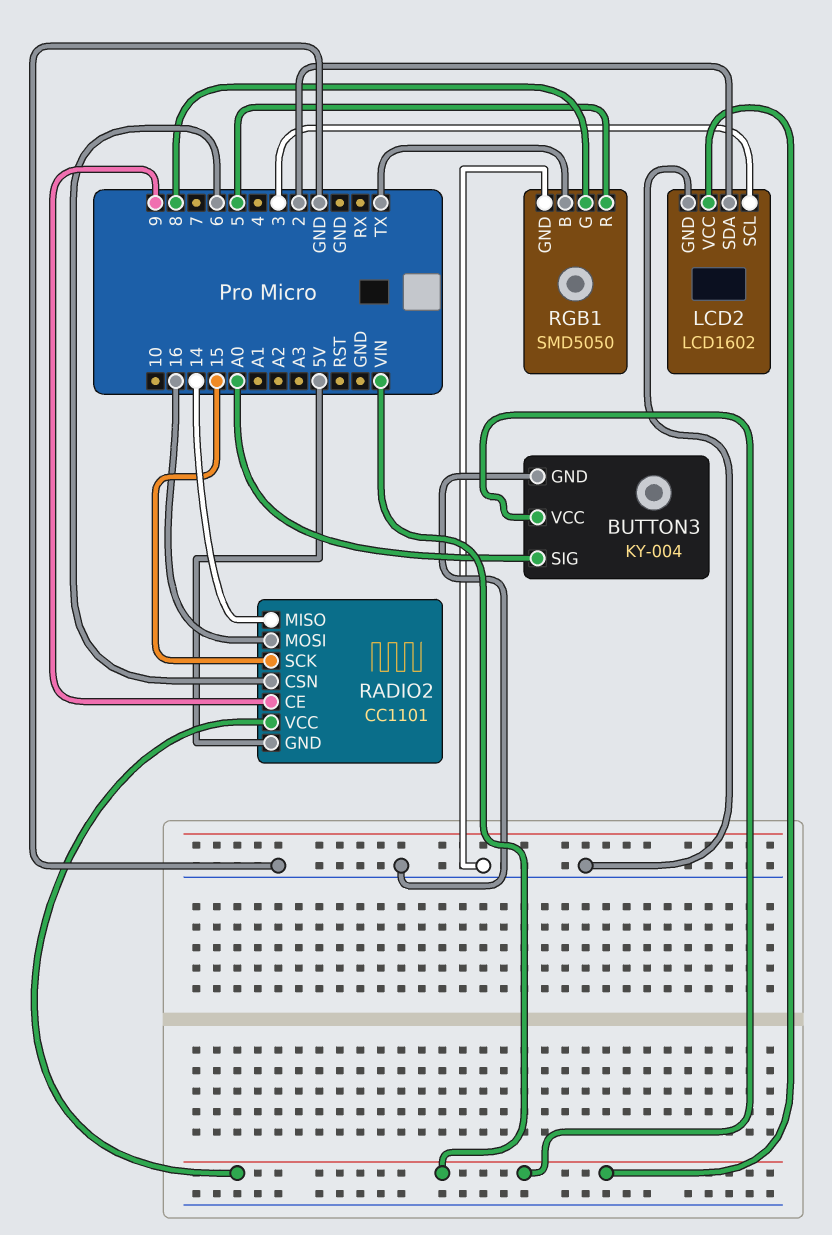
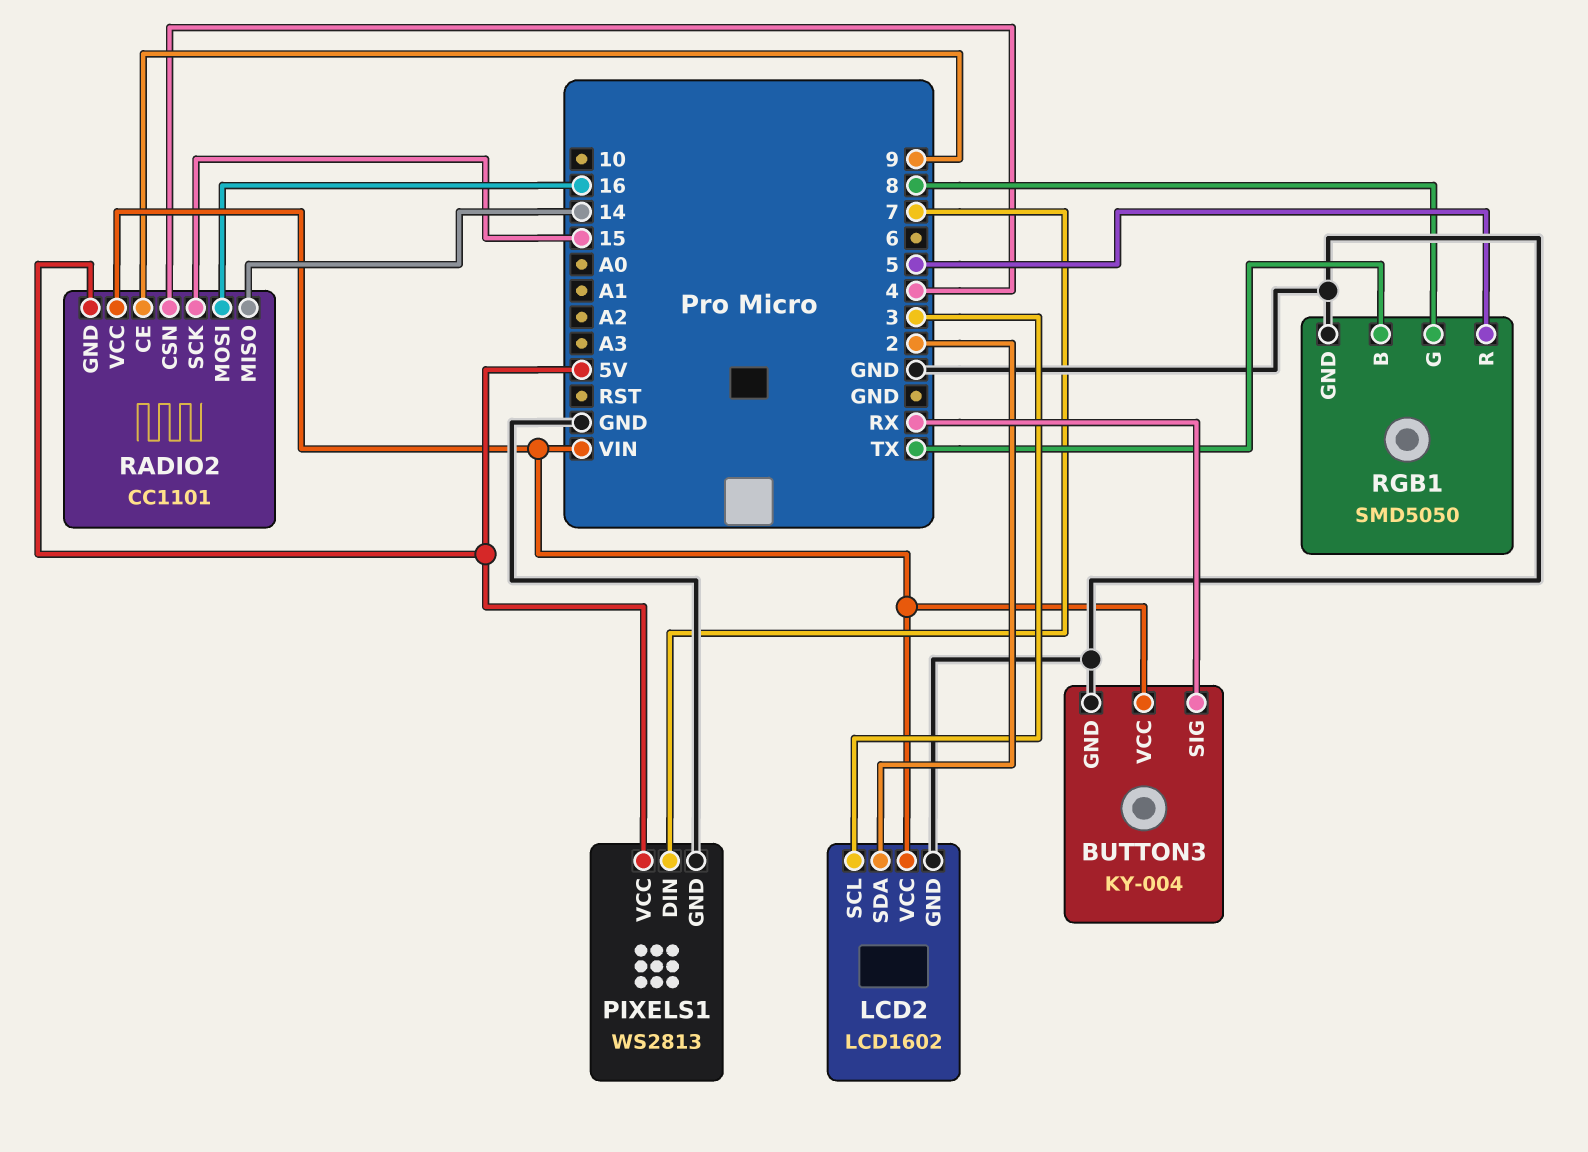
BUTTON3 pin SIG: A0 -> RX
PIXELS1: none -> WS2813
PIXELS1 pin DIN: none -> 7
PIXELS1 pin GND: none -> GND
PIXELS1 pin VCC: none -> 5V
RADIO2 pin CSN: 6 -> 4

